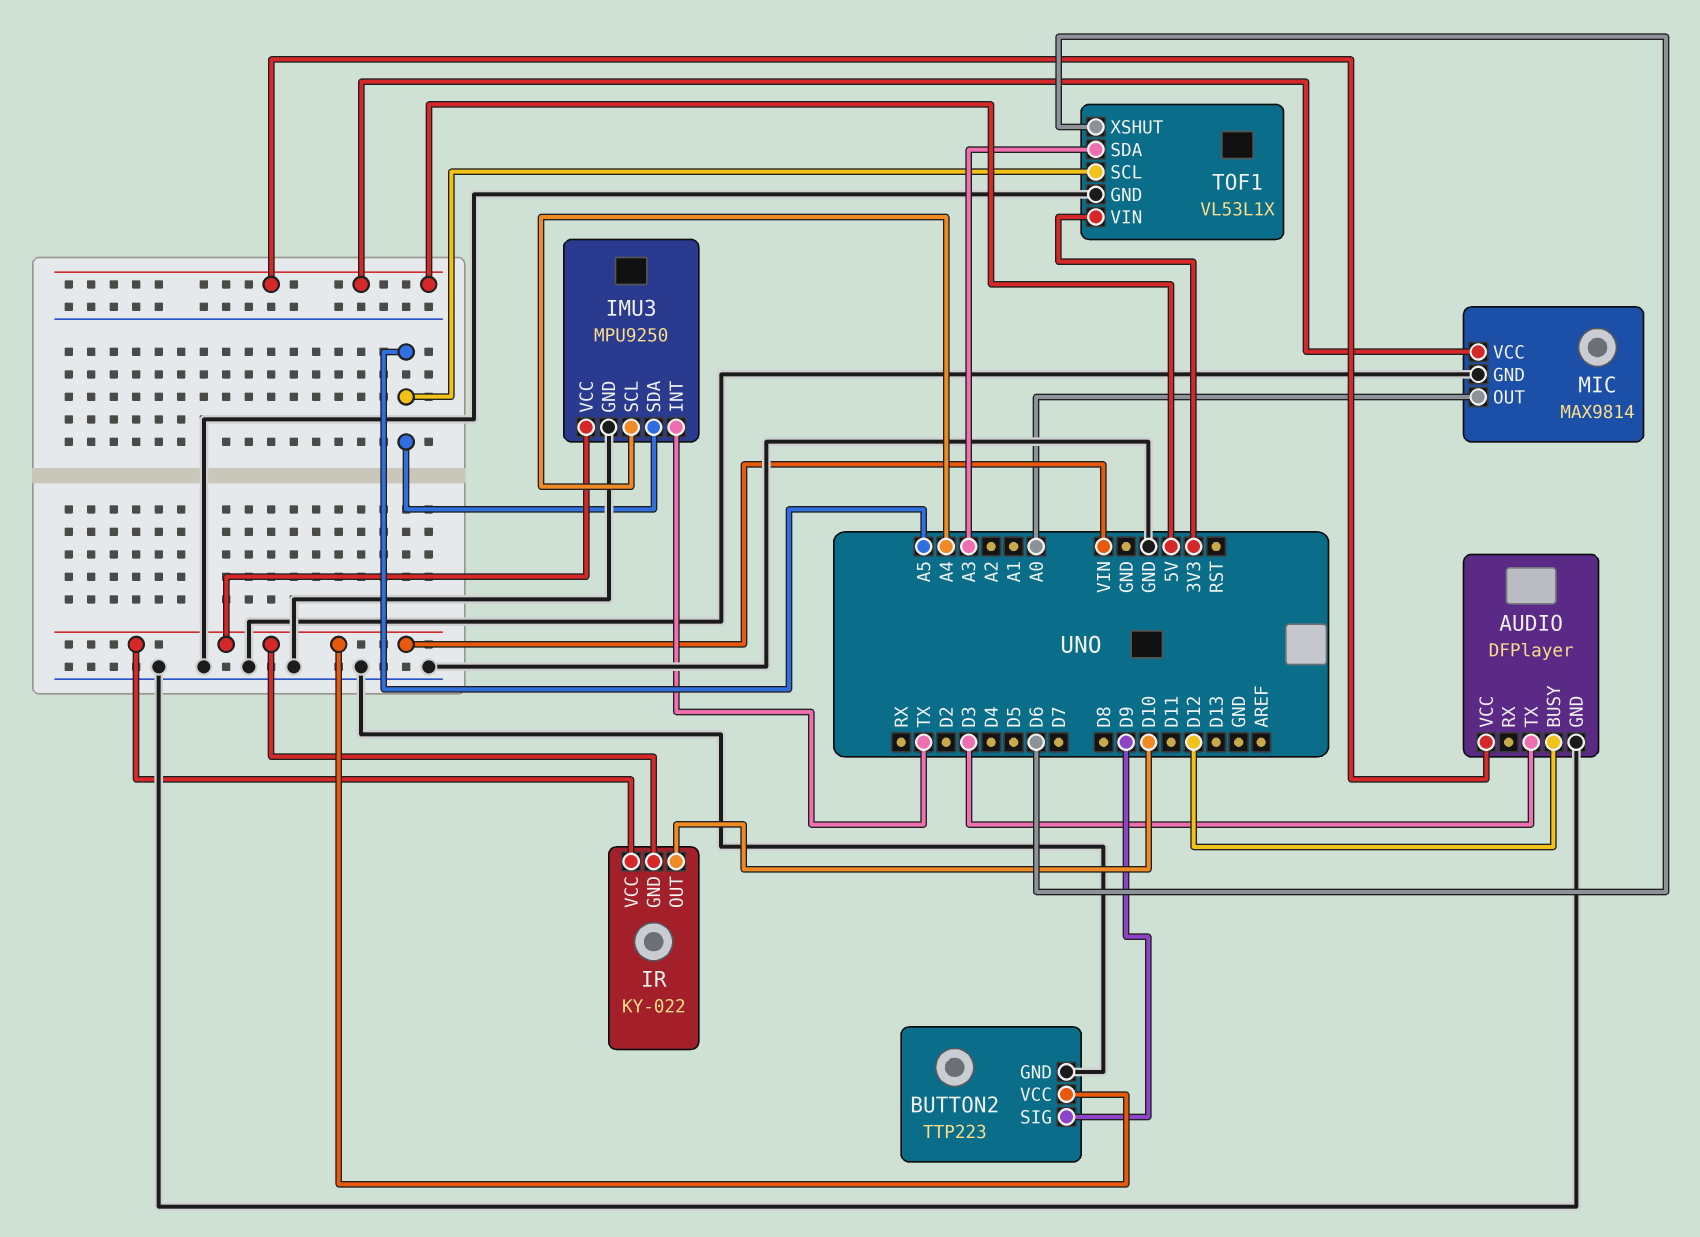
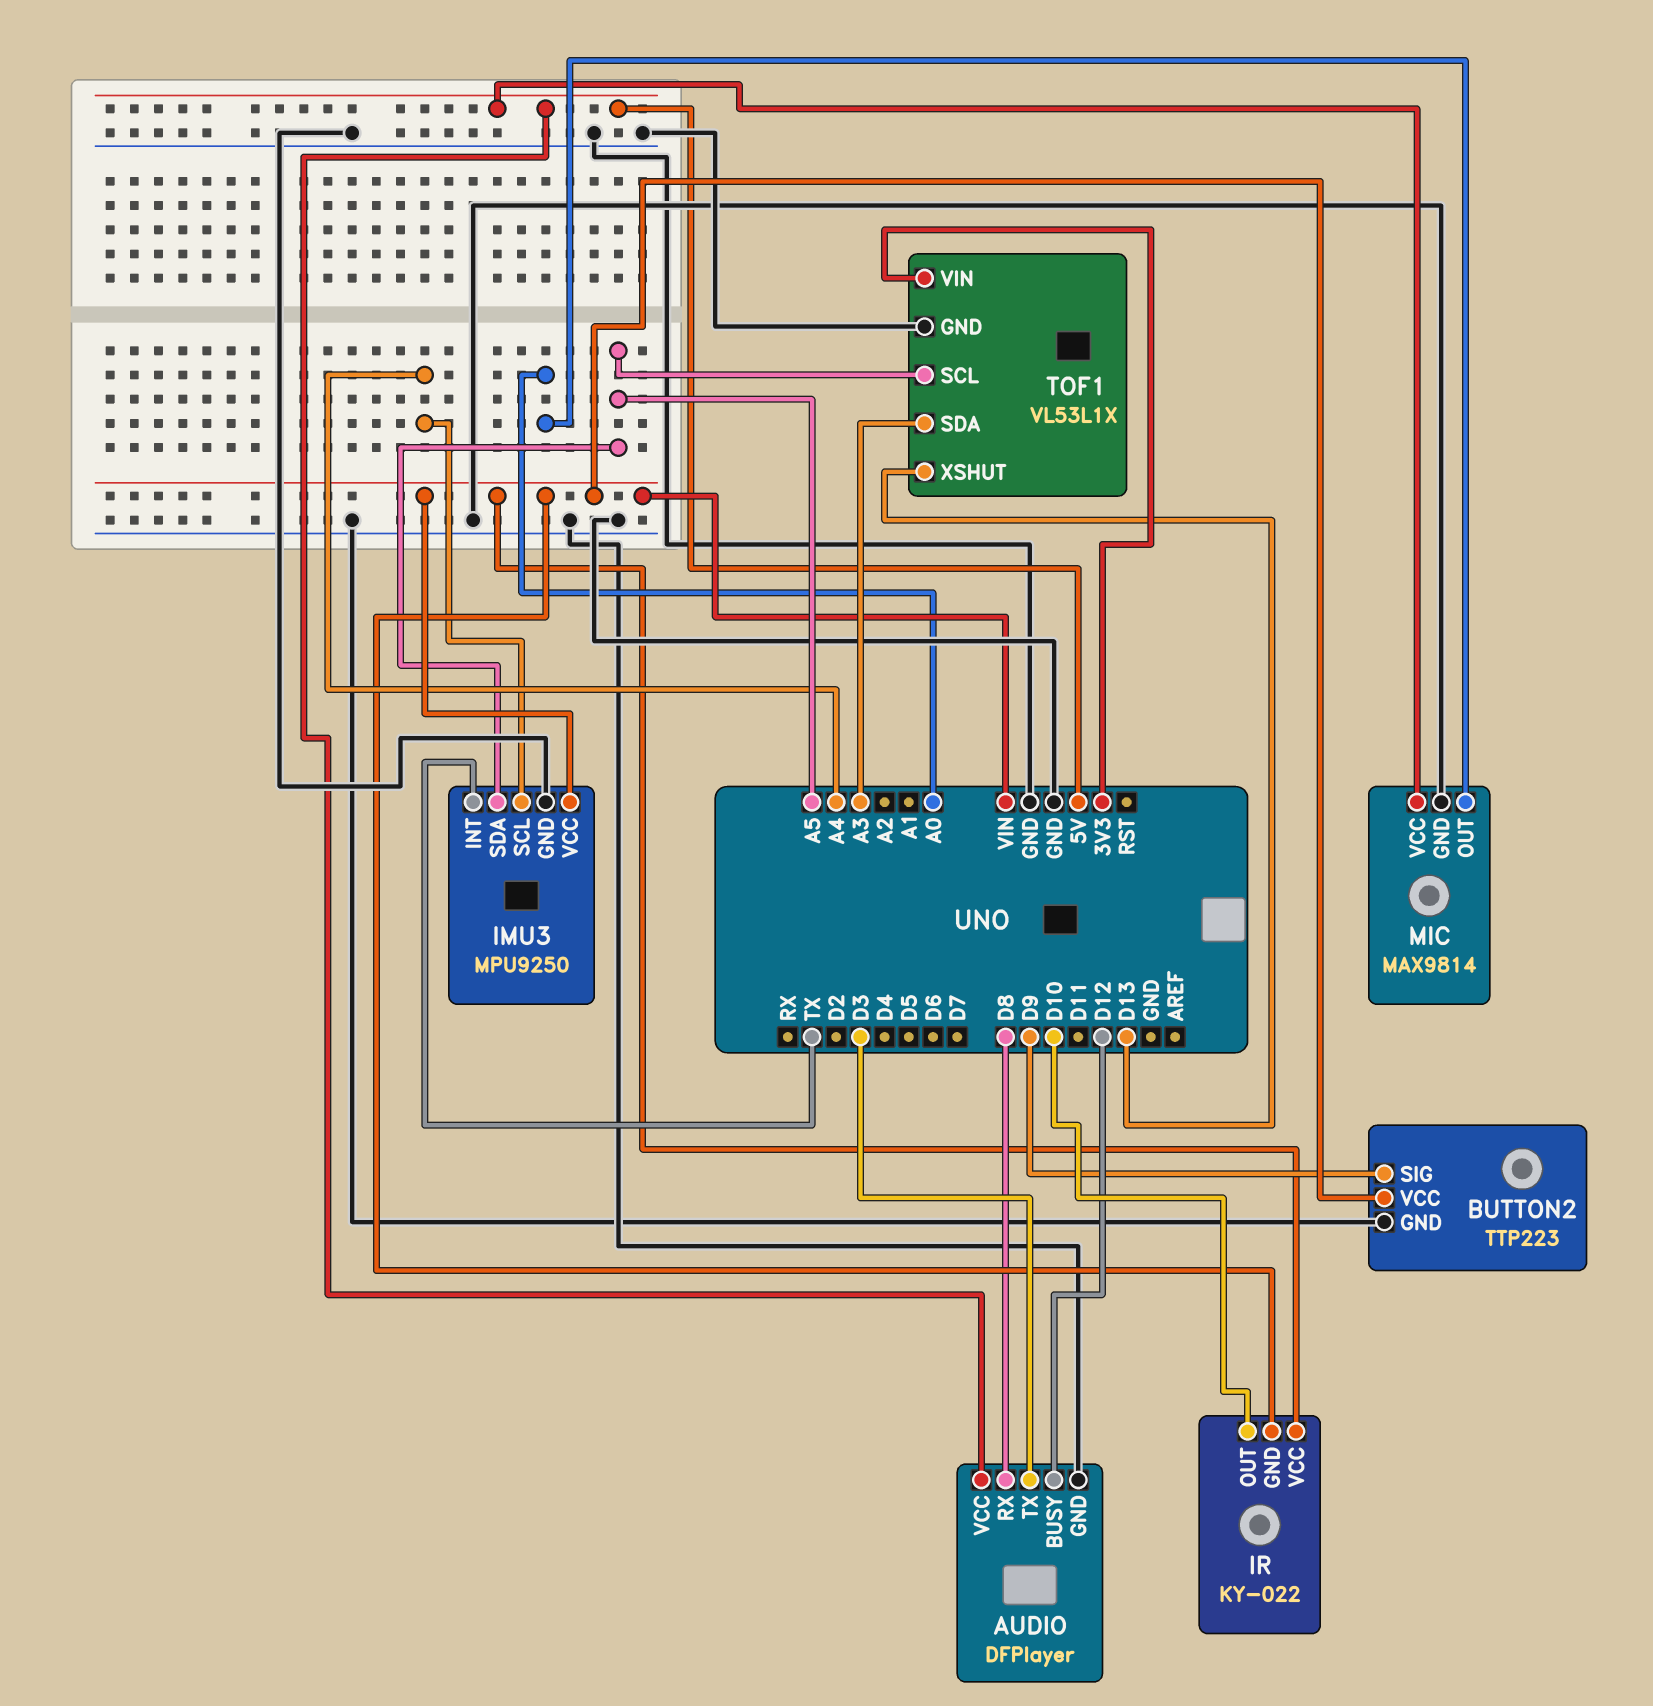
AUDIO pin RX: none -> D8
TOF1 pin XSHUT: D6 -> D13

